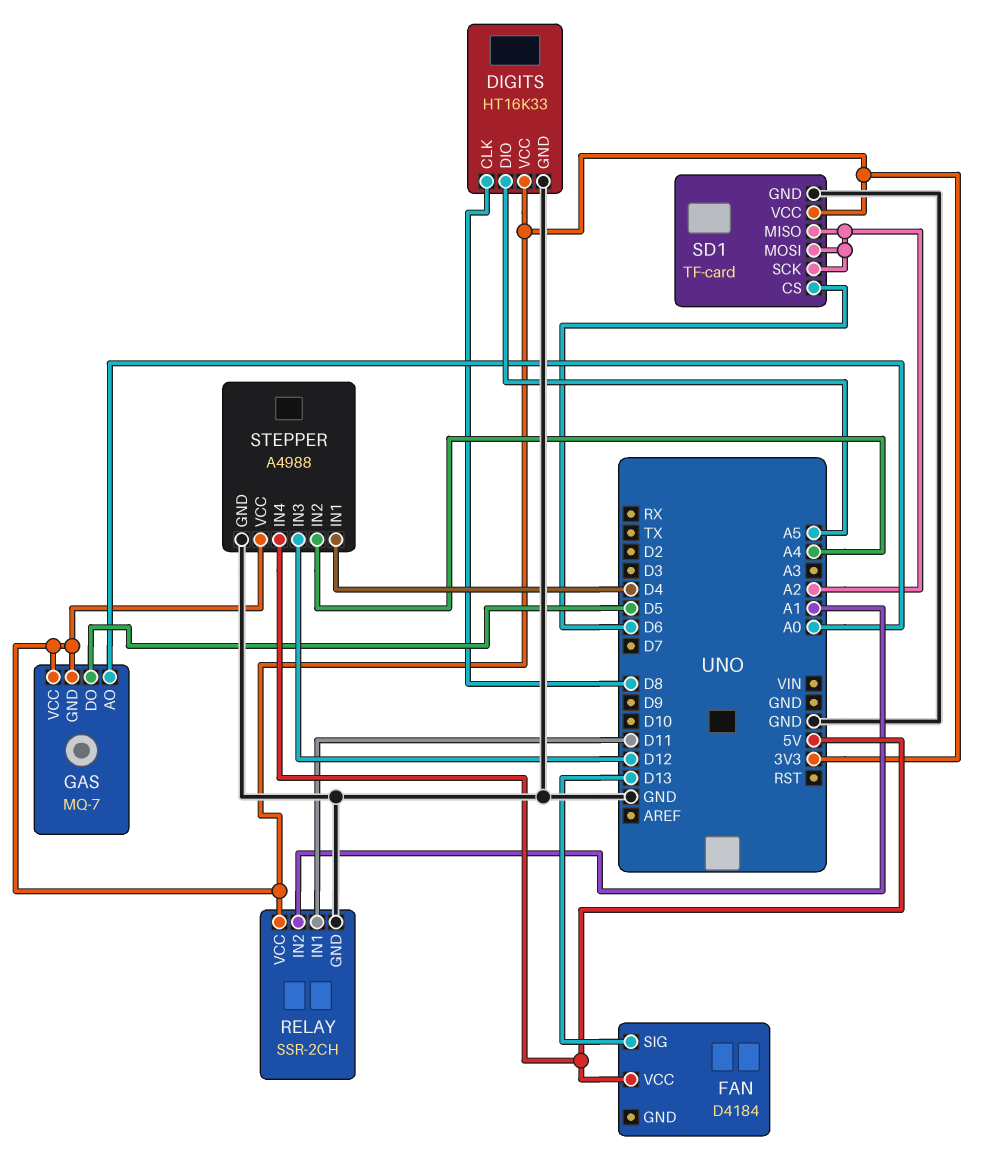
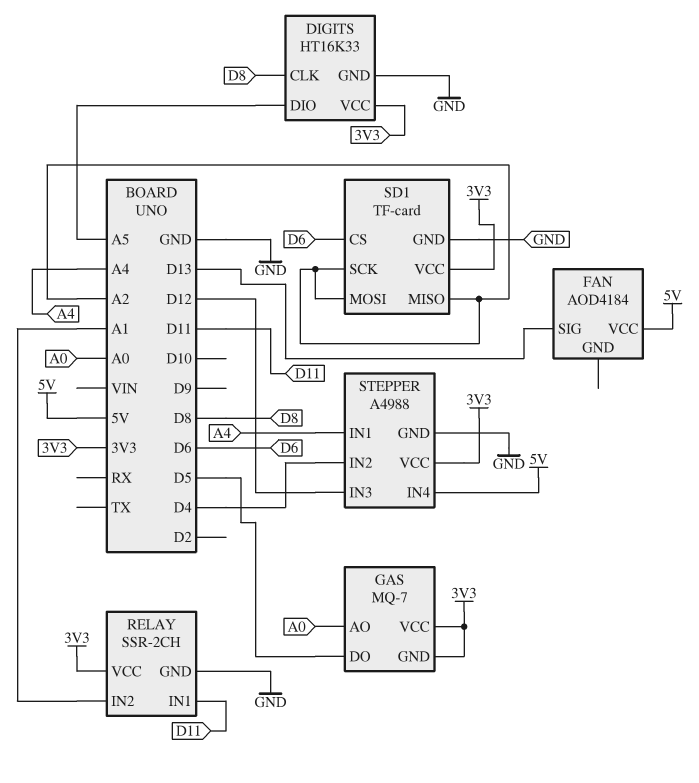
FAN: D4184 -> AOD4184
STEPPER pin IN1: D4 -> A4
STEPPER pin IN2: A4 -> D4

